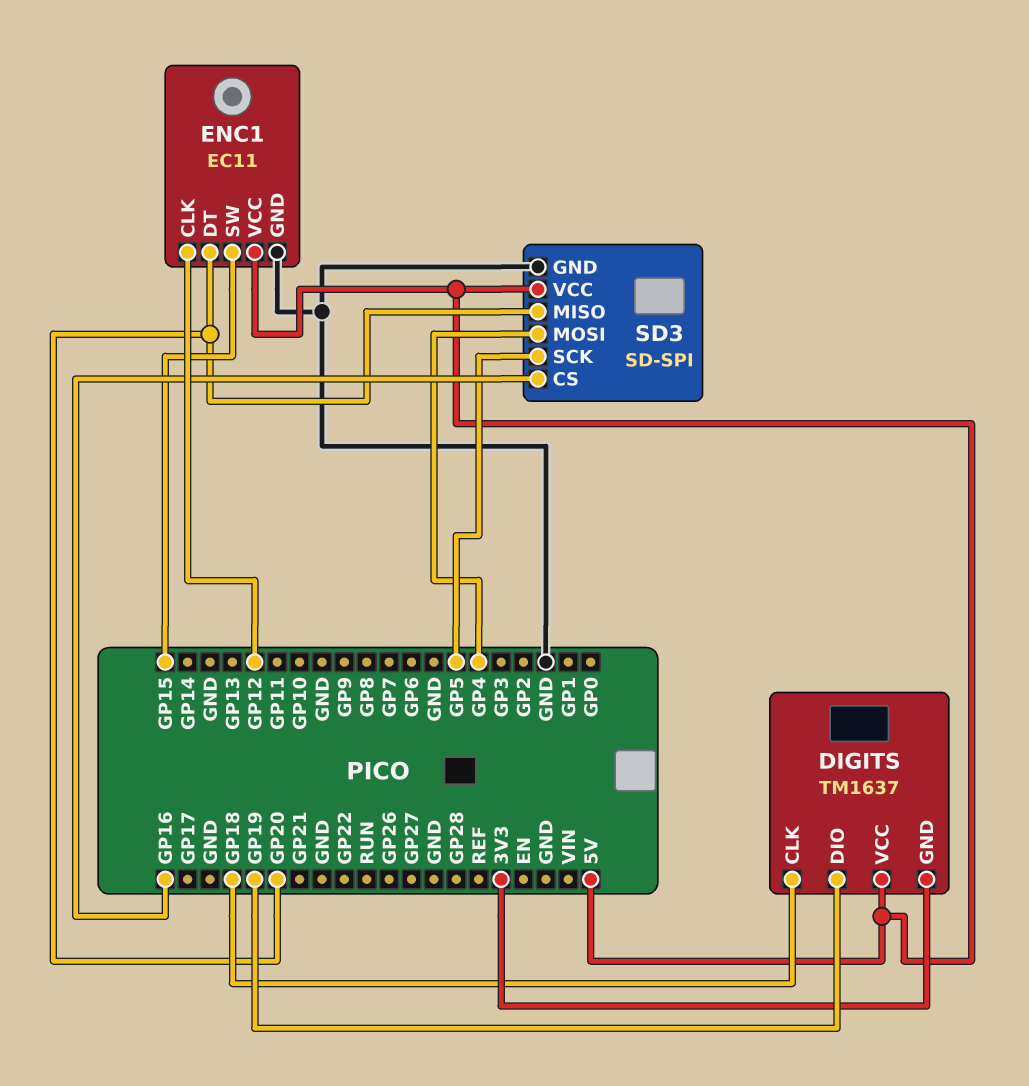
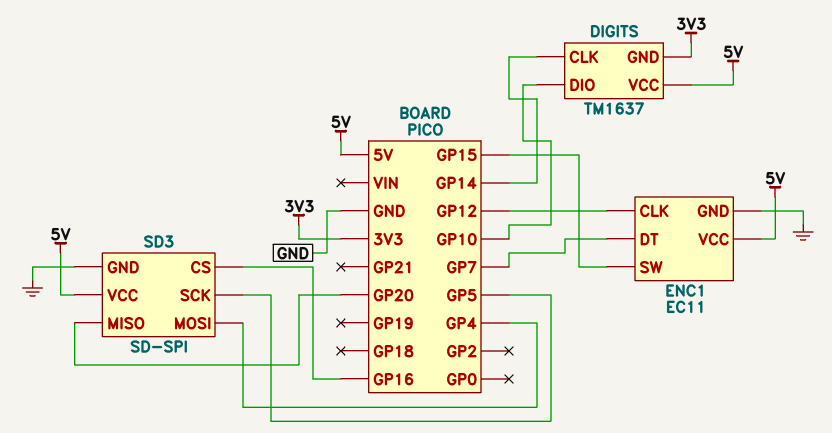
DIGITS pin CLK: GP18 -> GP14
DIGITS pin DIO: GP19 -> GP10
ENC1 pin DT: GP20 -> GP7

